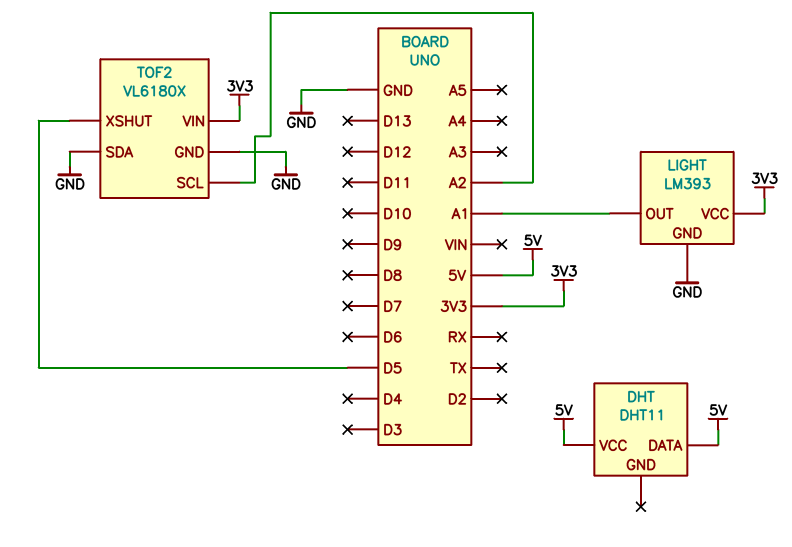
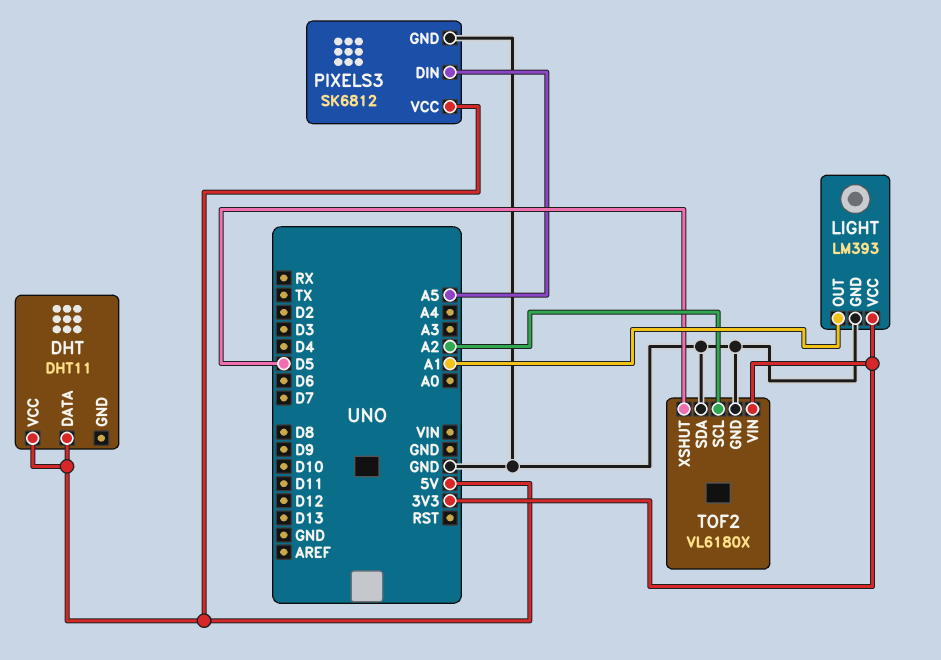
PIXELS3: none -> SK6812
PIXELS3 pin DIN: none -> A5
PIXELS3 pin GND: none -> GND
PIXELS3 pin VCC: none -> 5V

